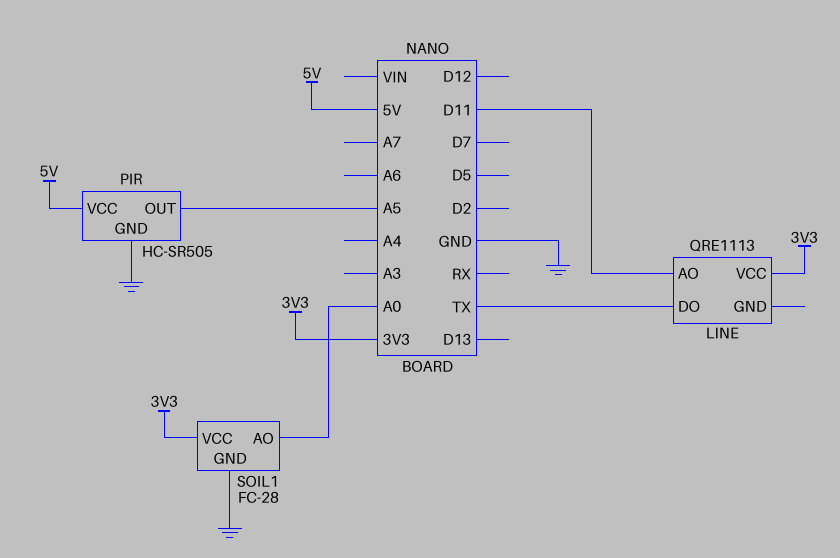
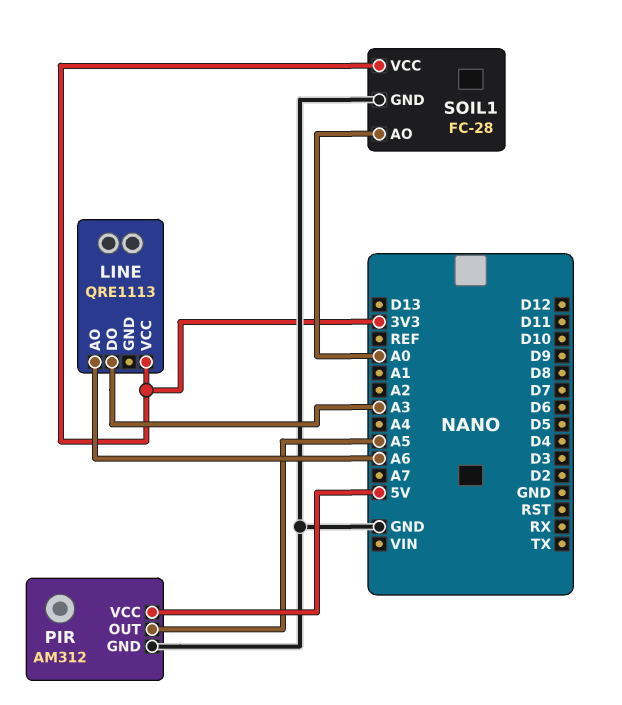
LINE pin AO: D11 -> A6
LINE pin DO: TX -> A3
PIR: HC-SR505 -> AM312

